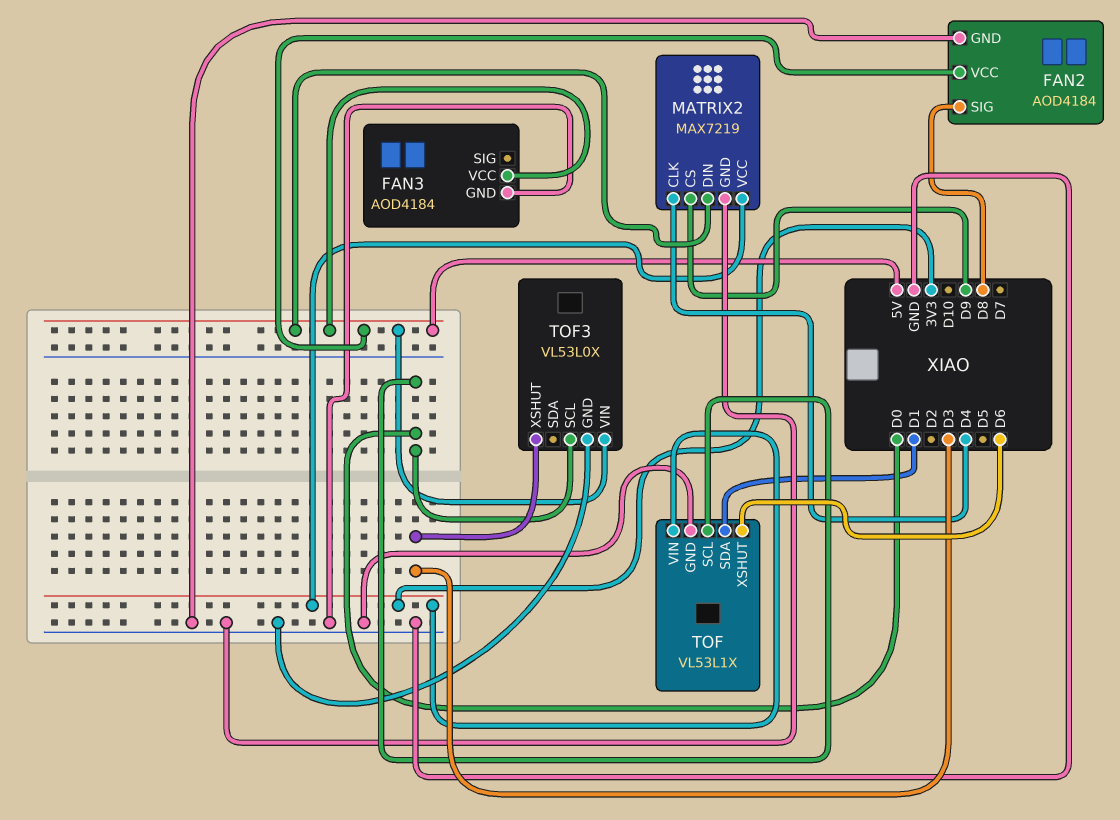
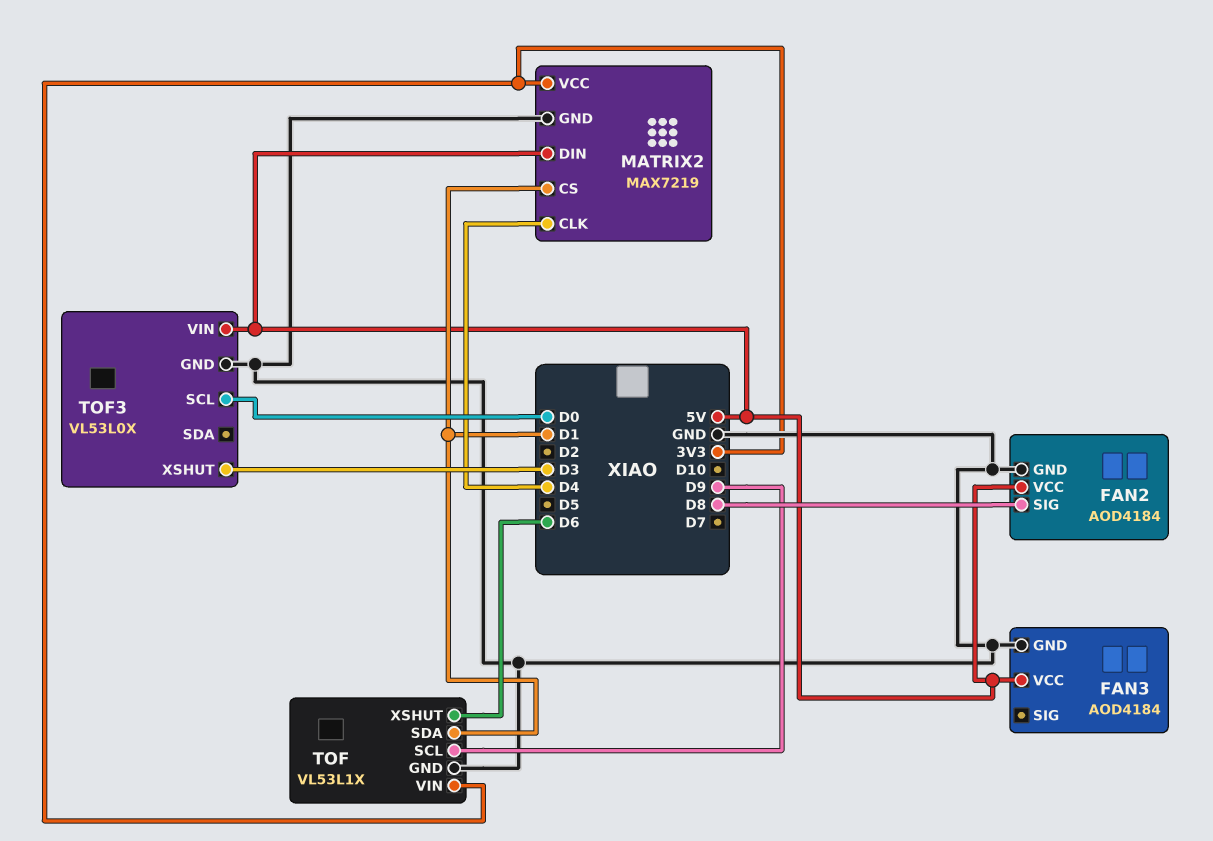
MATRIX2 pin CS: D9 -> D1
TOF pin SCL: D0 -> D9

